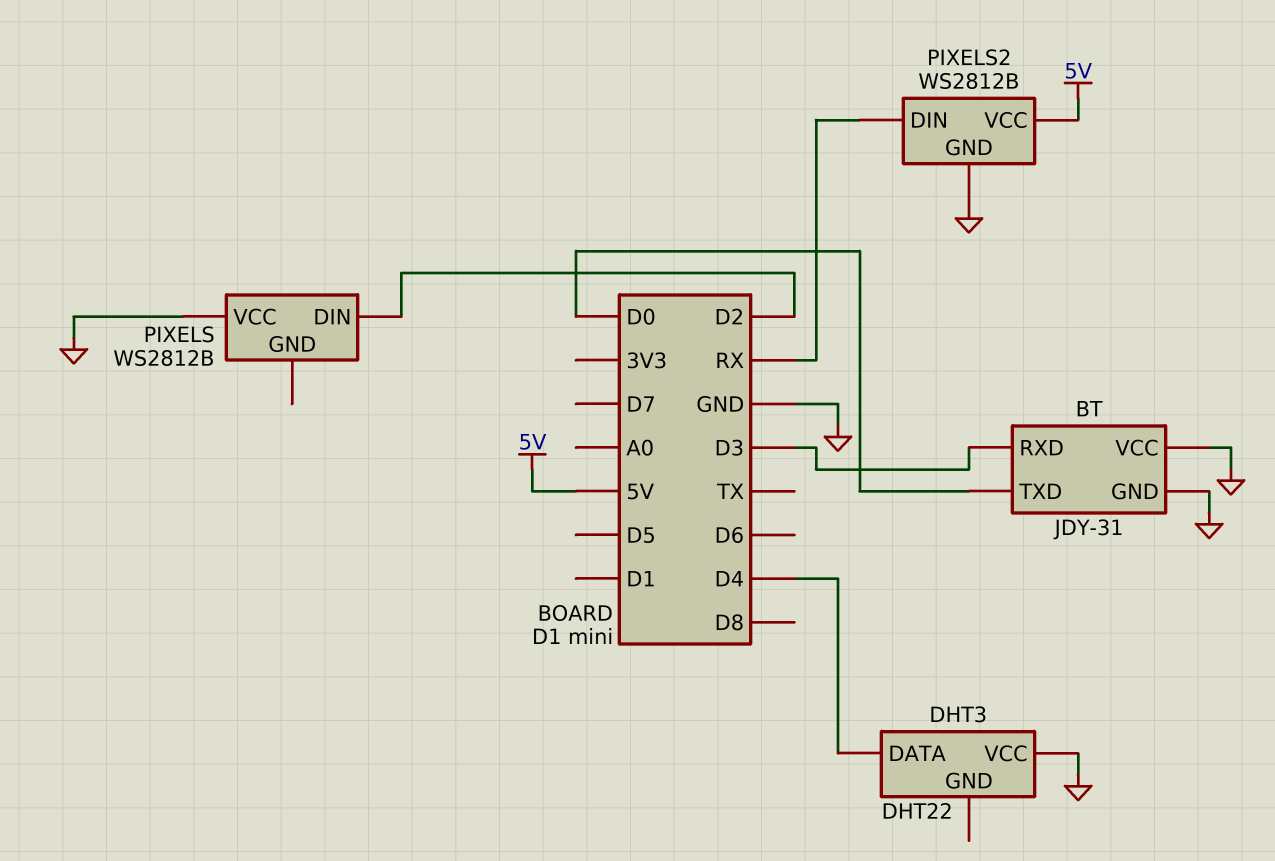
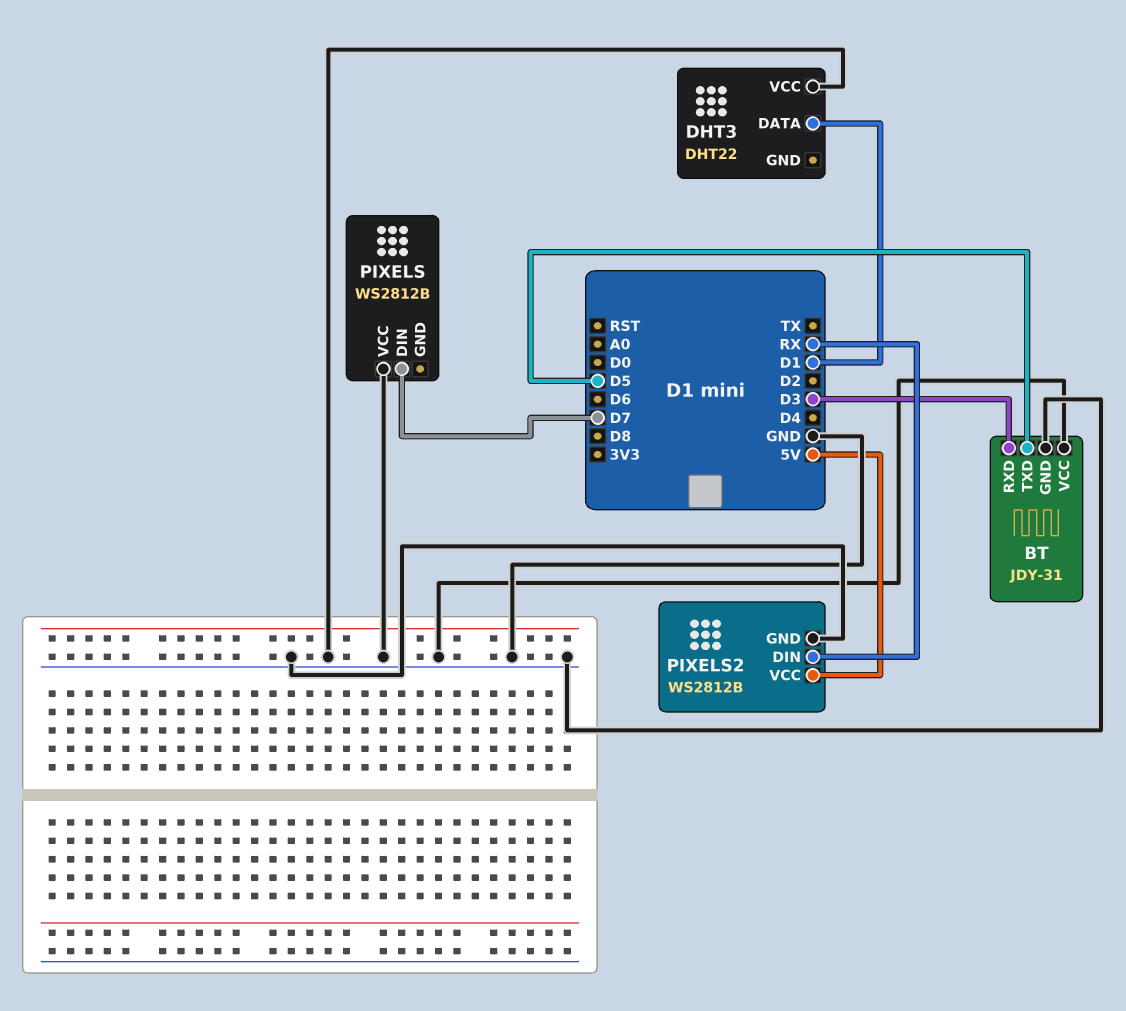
BT pin TXD: D0 -> D5
DHT3 pin DATA: D4 -> D1
PIXELS pin DIN: D2 -> D7

